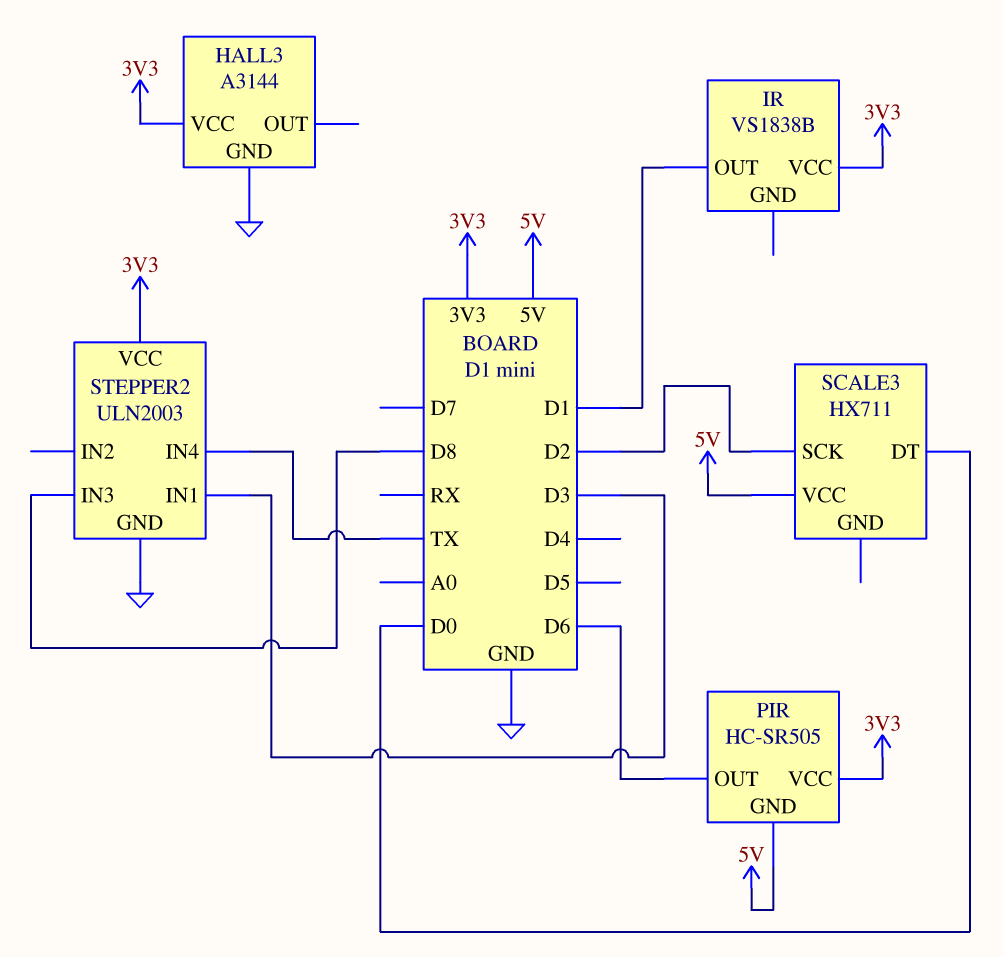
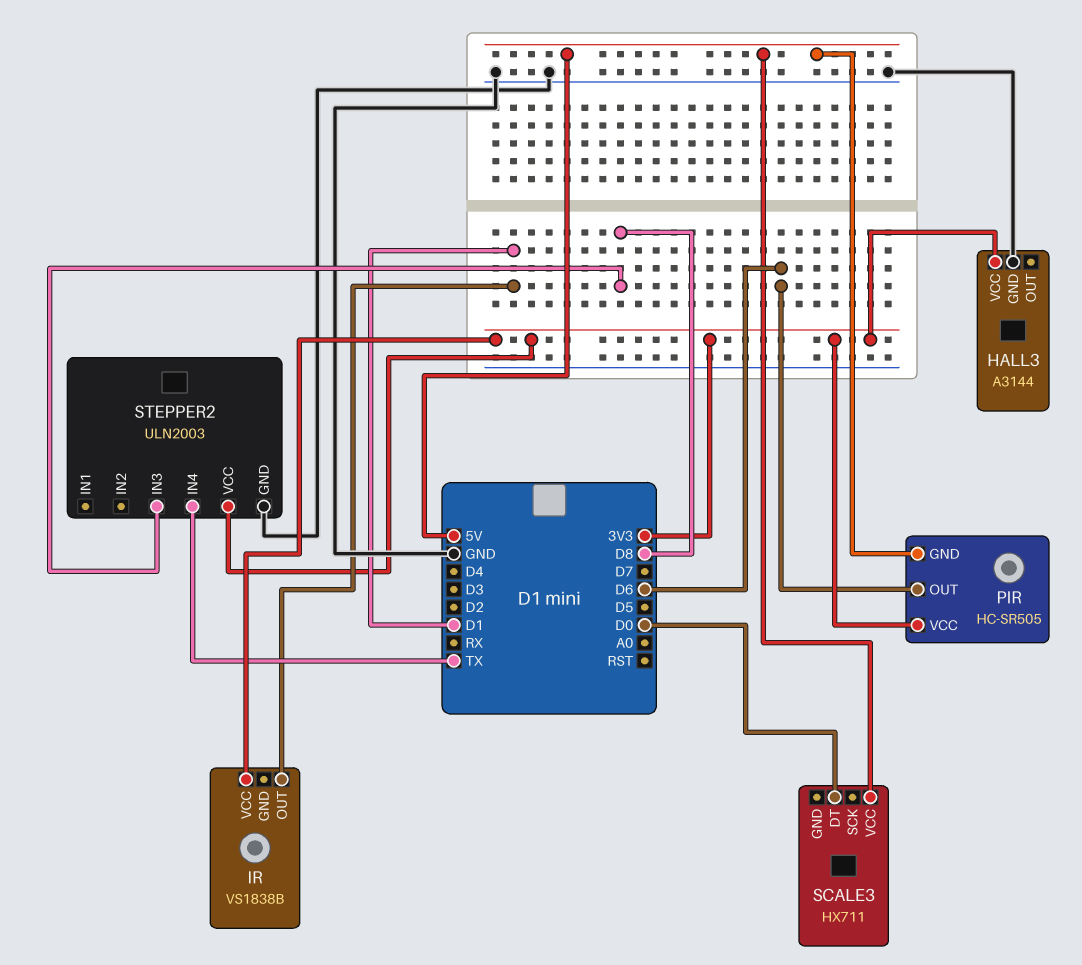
SCALE3 pin SCK: D2 -> none
STEPPER2 pin IN1: D3 -> none

